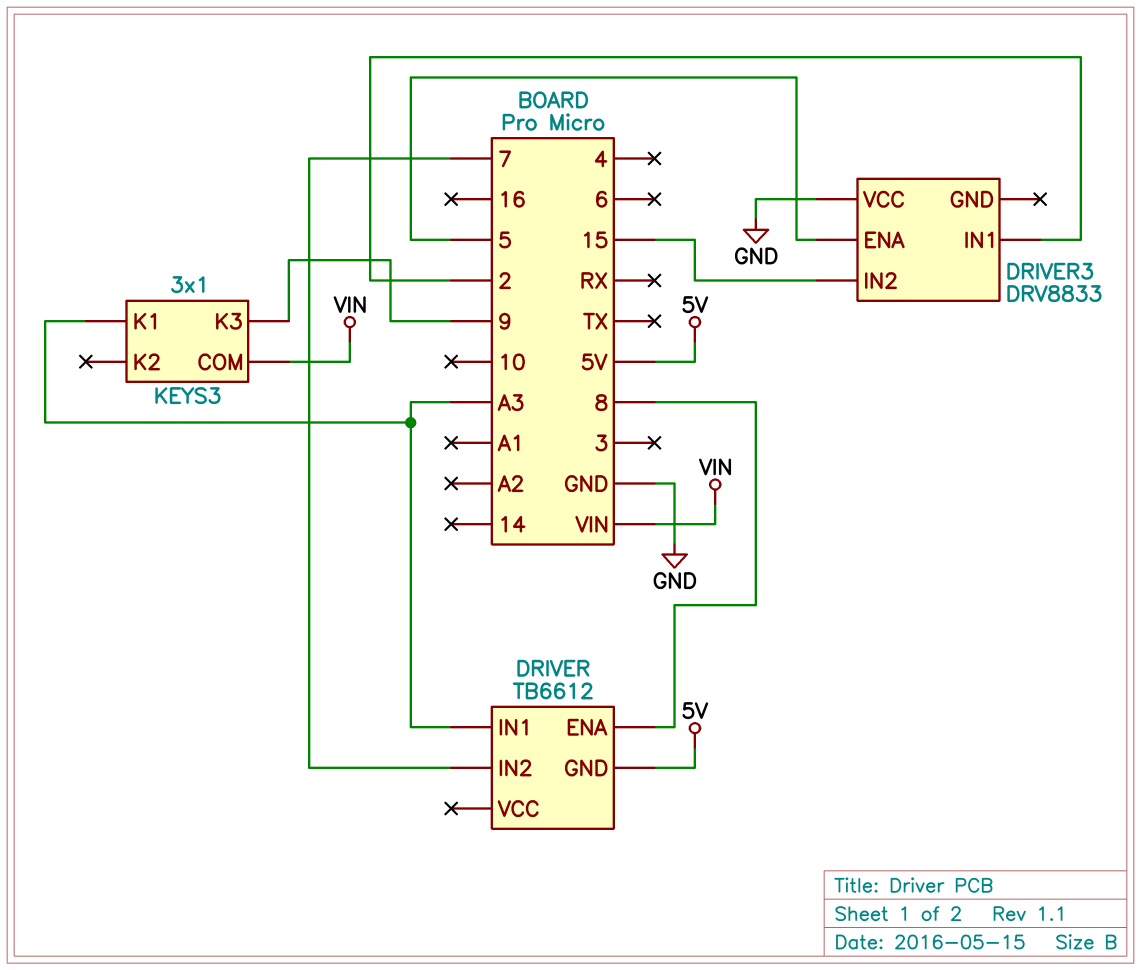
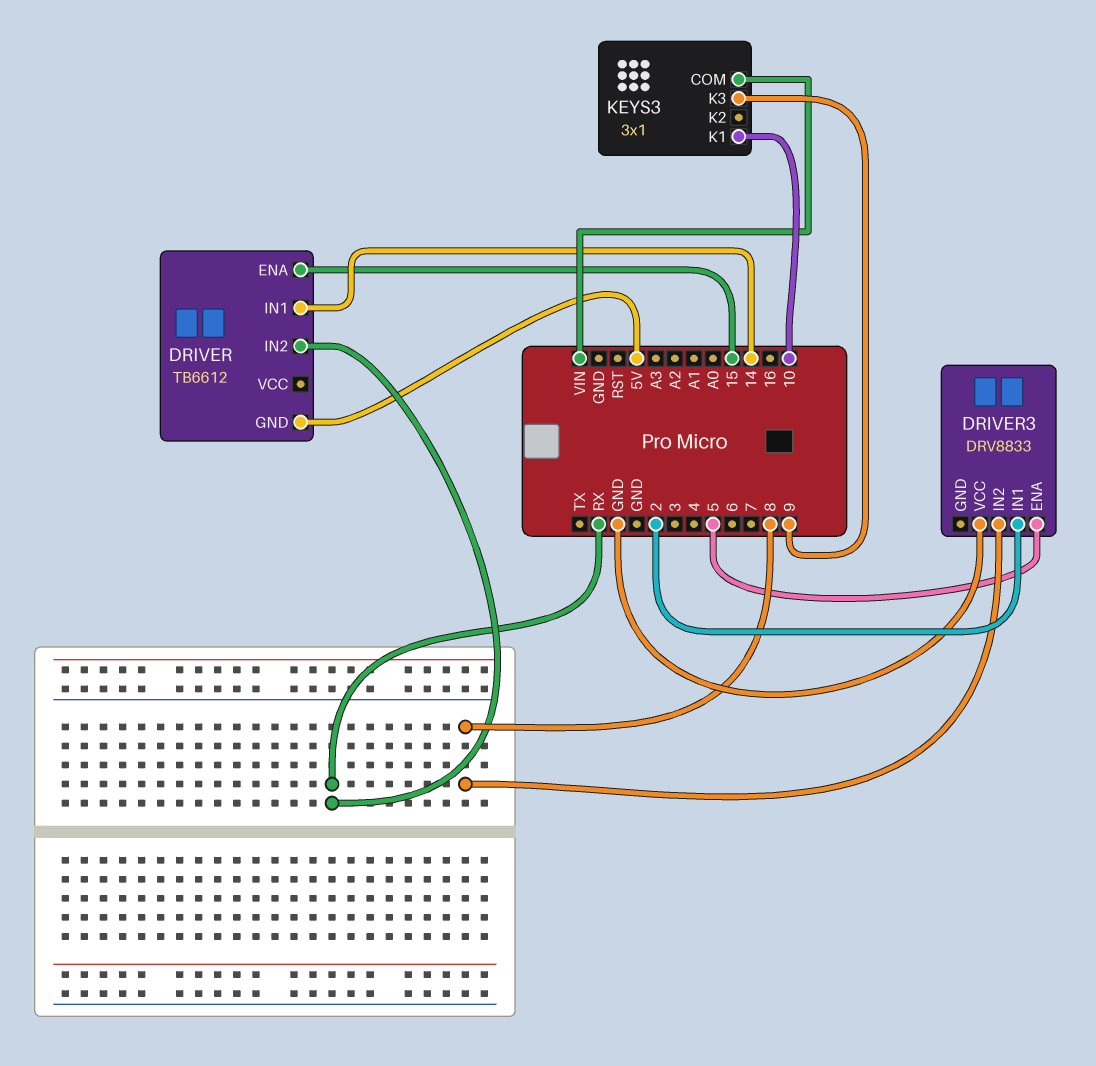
DRIVER pin ENA: 8 -> 15
DRIVER pin IN1: A3 -> 14
DRIVER pin IN2: 7 -> RX
DRIVER3 pin IN2: 15 -> 8
KEYS3 pin K1: A3 -> 10

